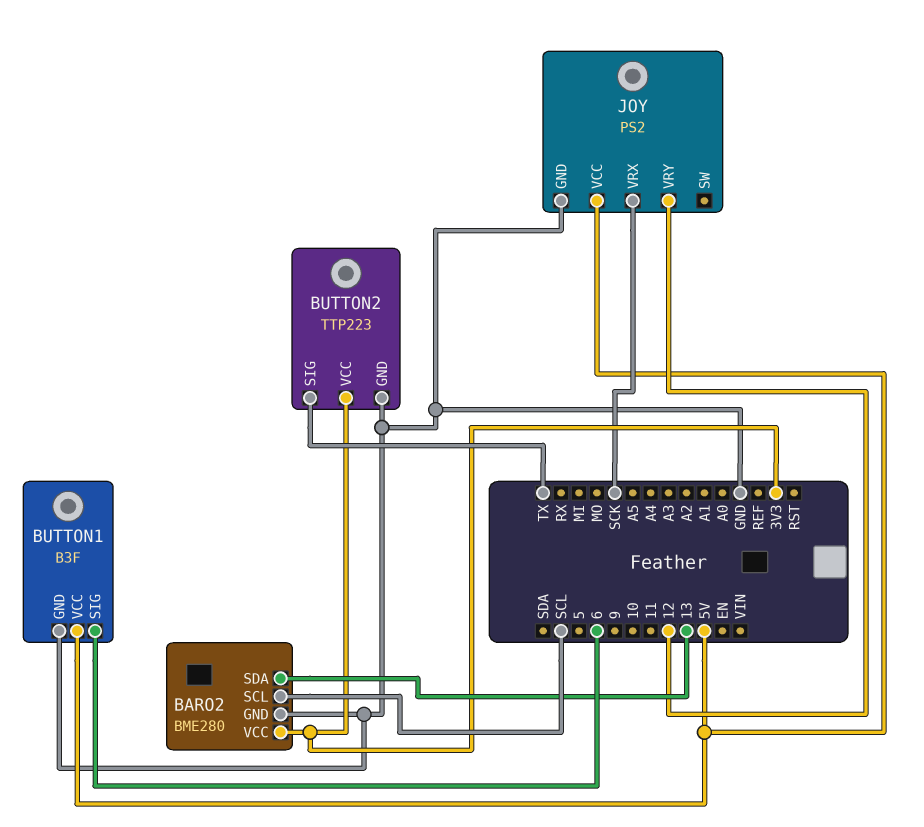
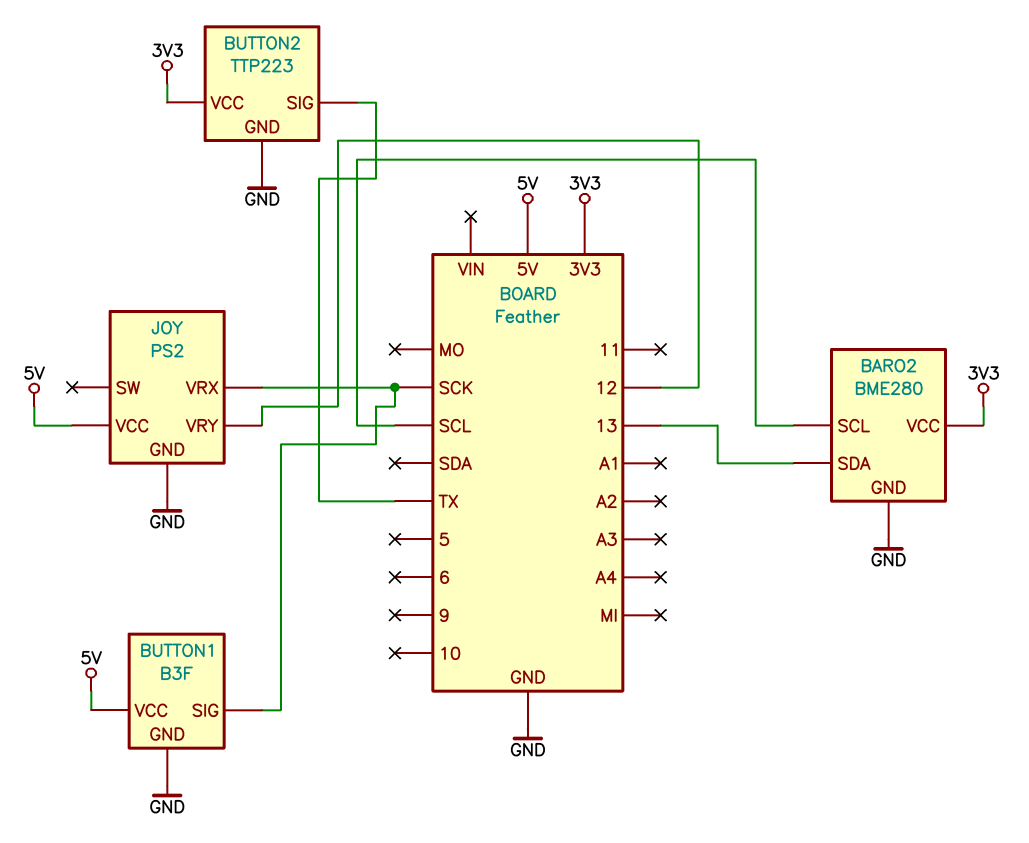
BUTTON1 pin SIG: 6 -> SCK

